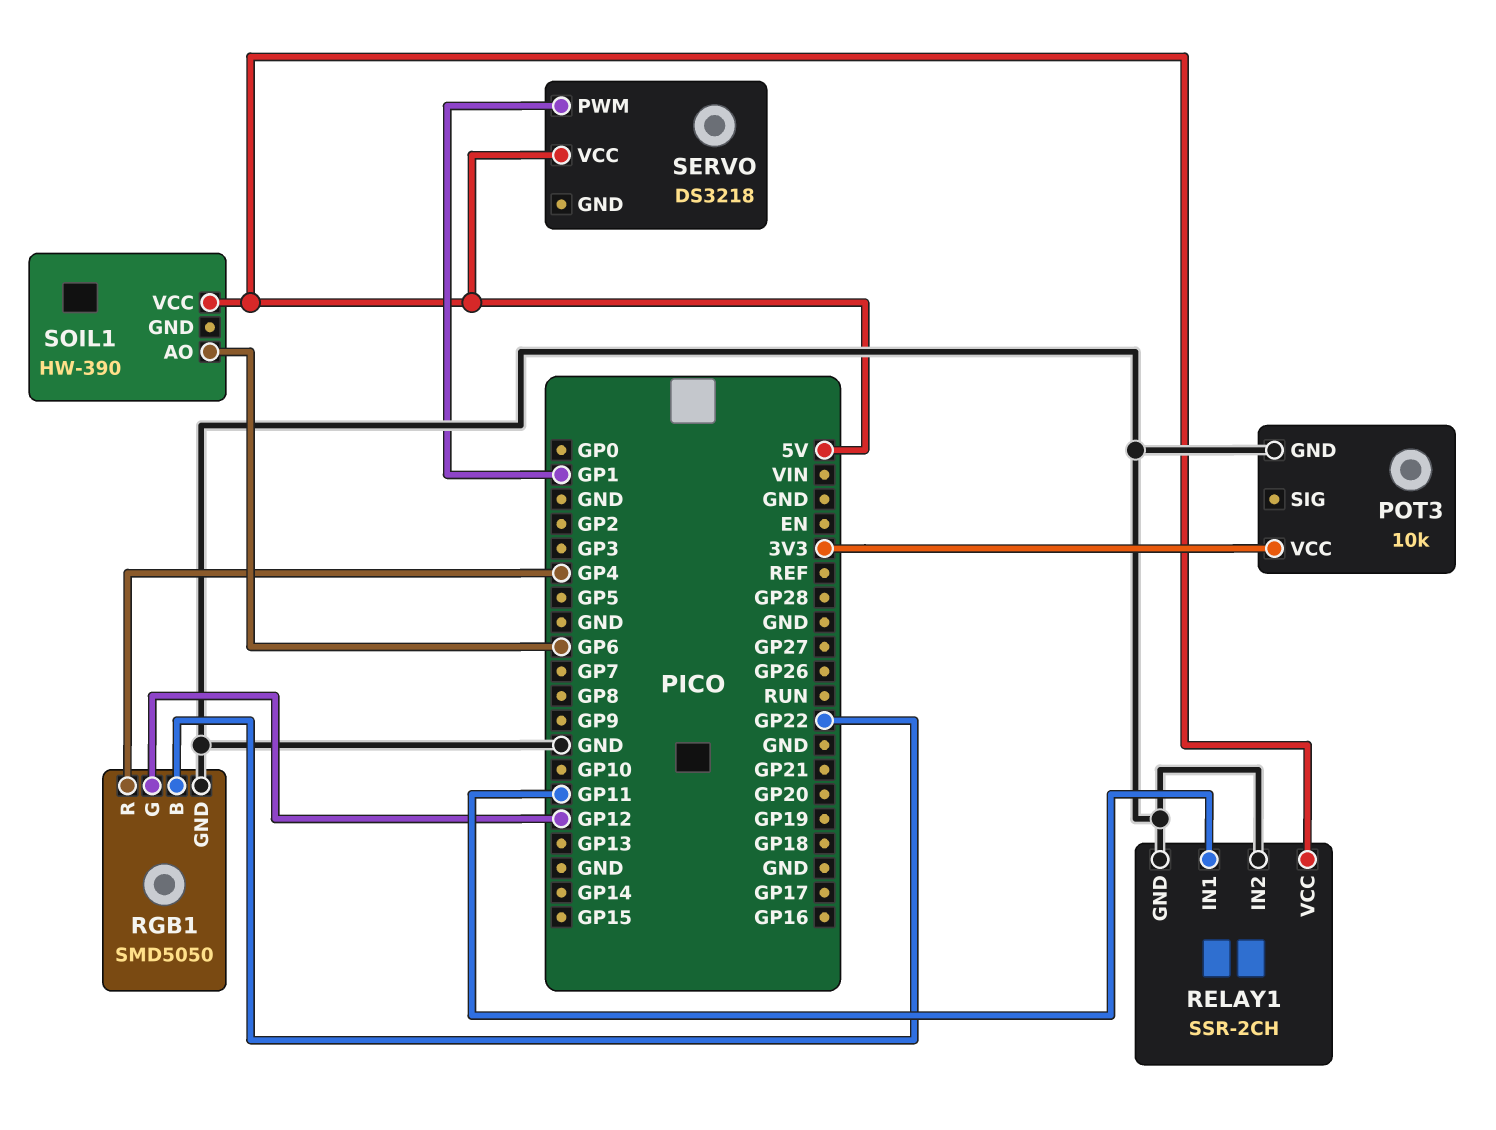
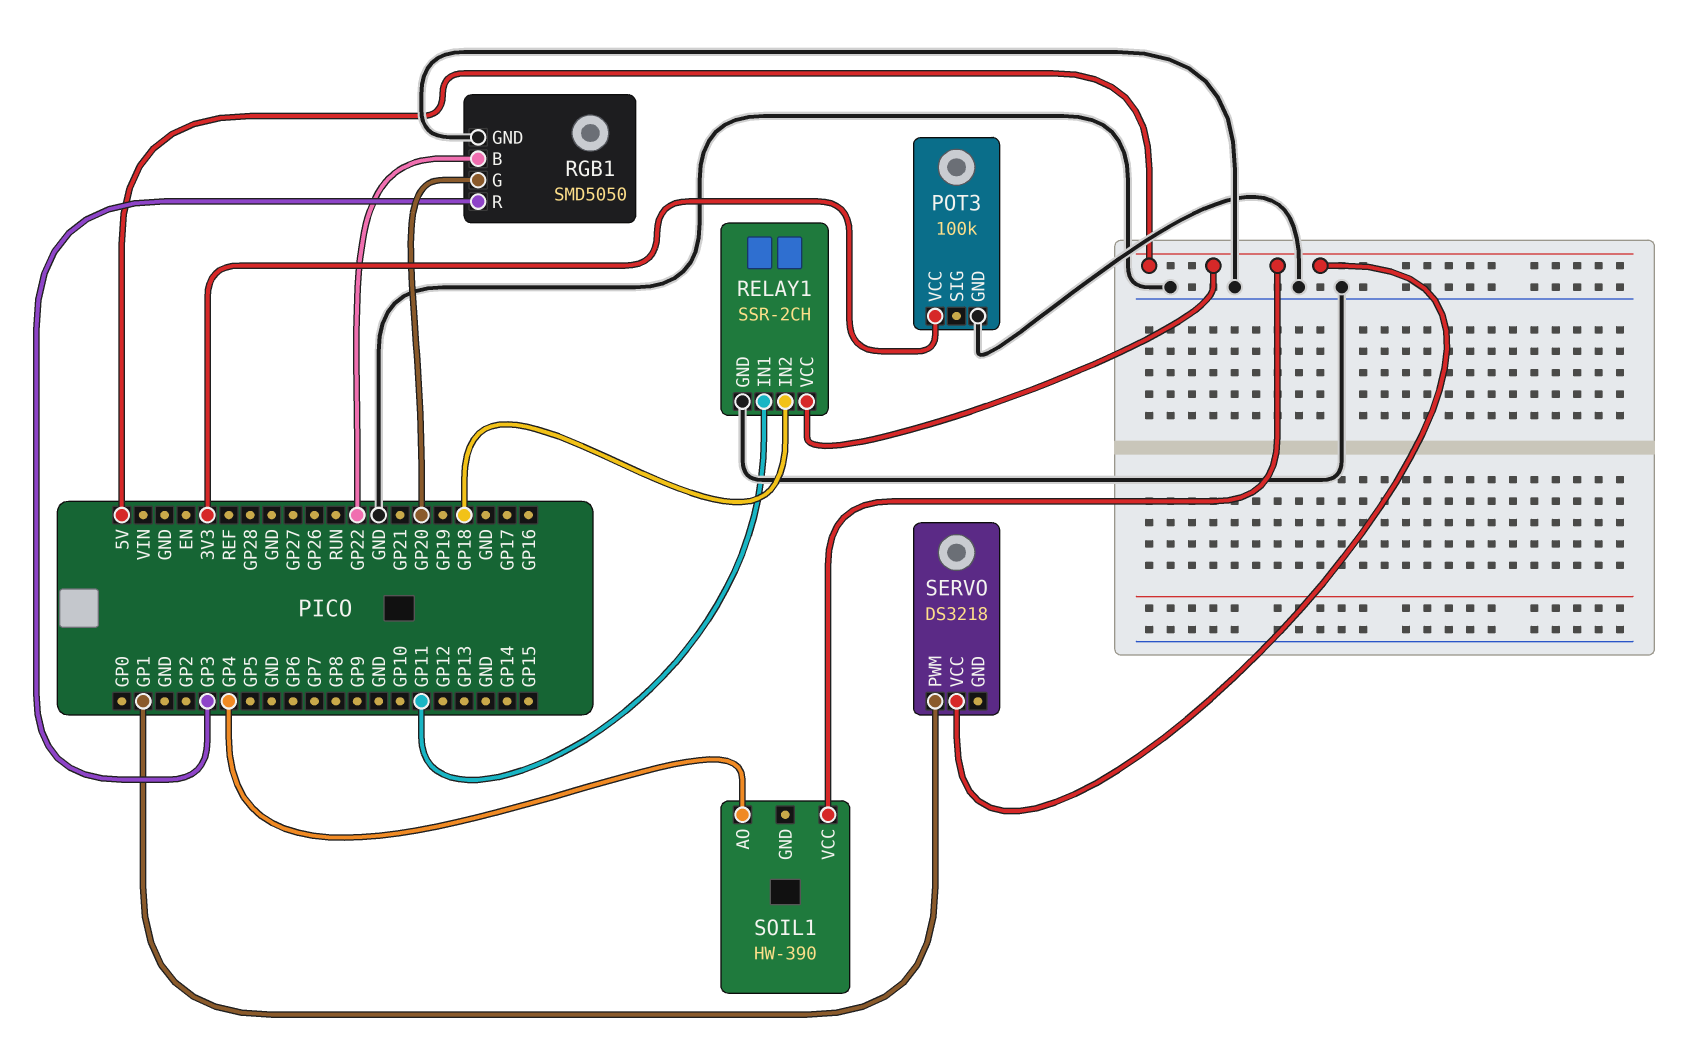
POT3: 10k -> 100k
RELAY1 pin IN2: GND -> GP18
RGB1 pin G: GP12 -> GP20
RGB1 pin R: GP4 -> GP3
SOIL1 pin AO: GP6 -> GP4

